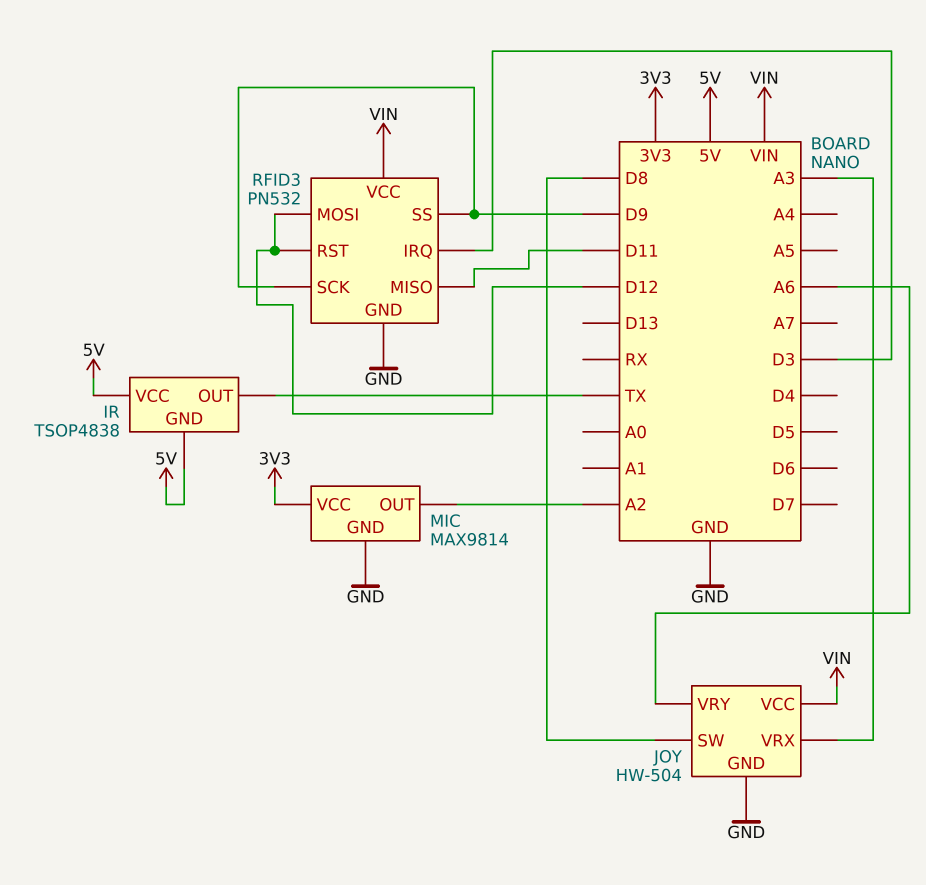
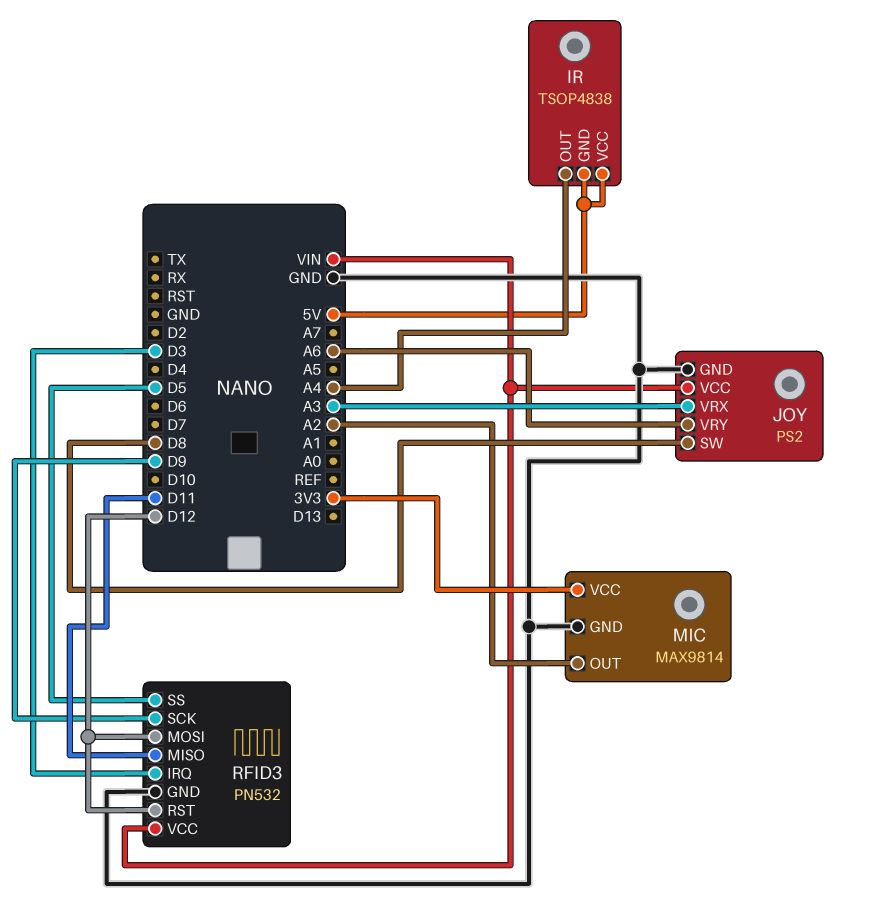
IR pin OUT: TX -> A4
JOY: HW-504 -> PS2
RFID3 pin SS: D9 -> D5

